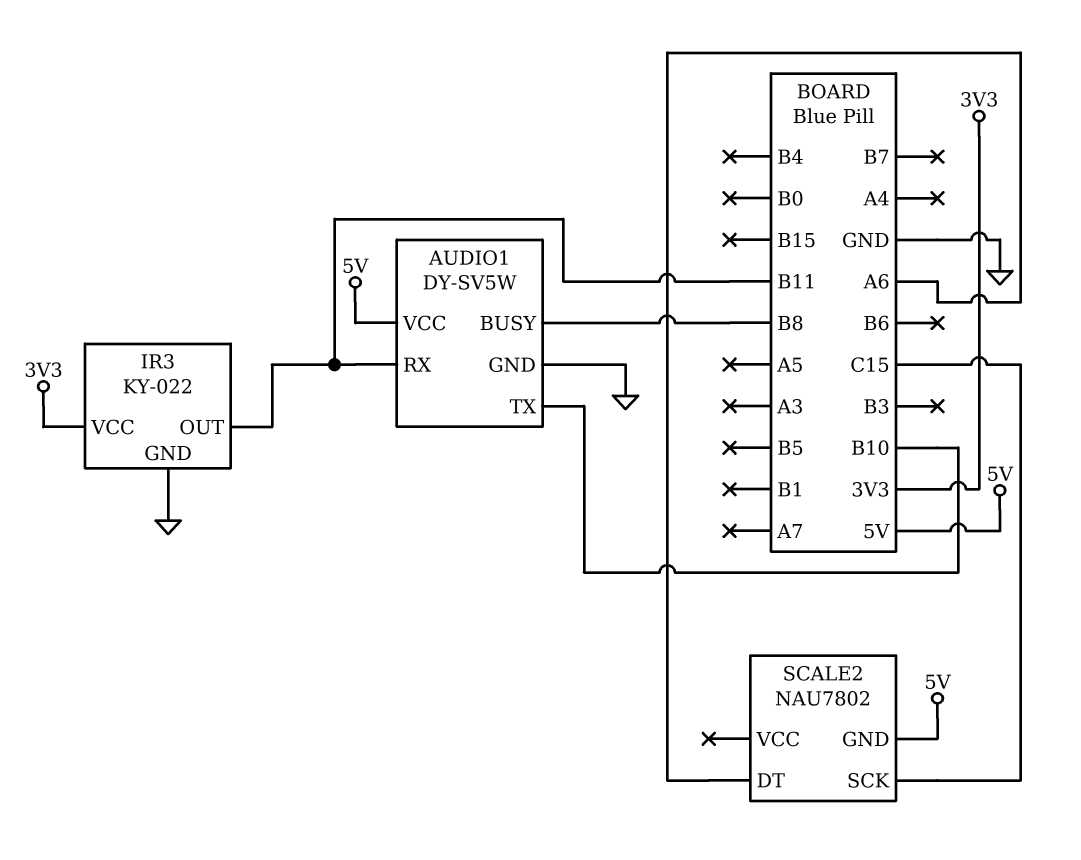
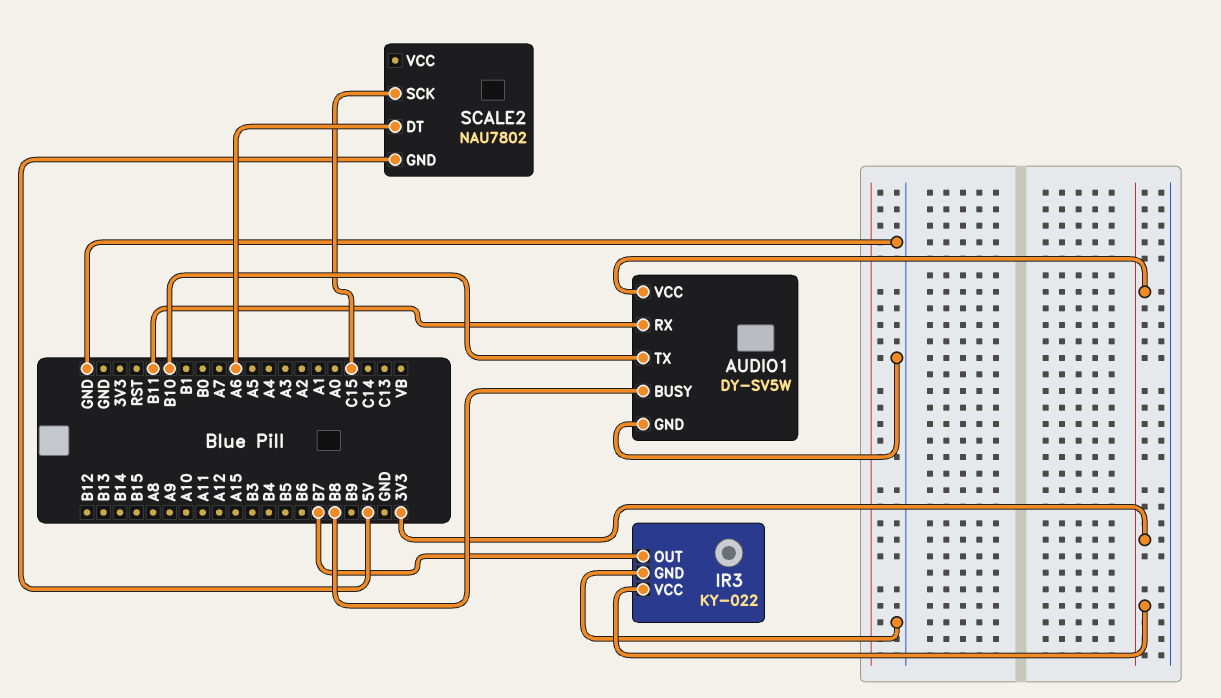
AUDIO1 pin VCC: 5V -> 3V3
IR3 pin OUT: B11 -> B7

